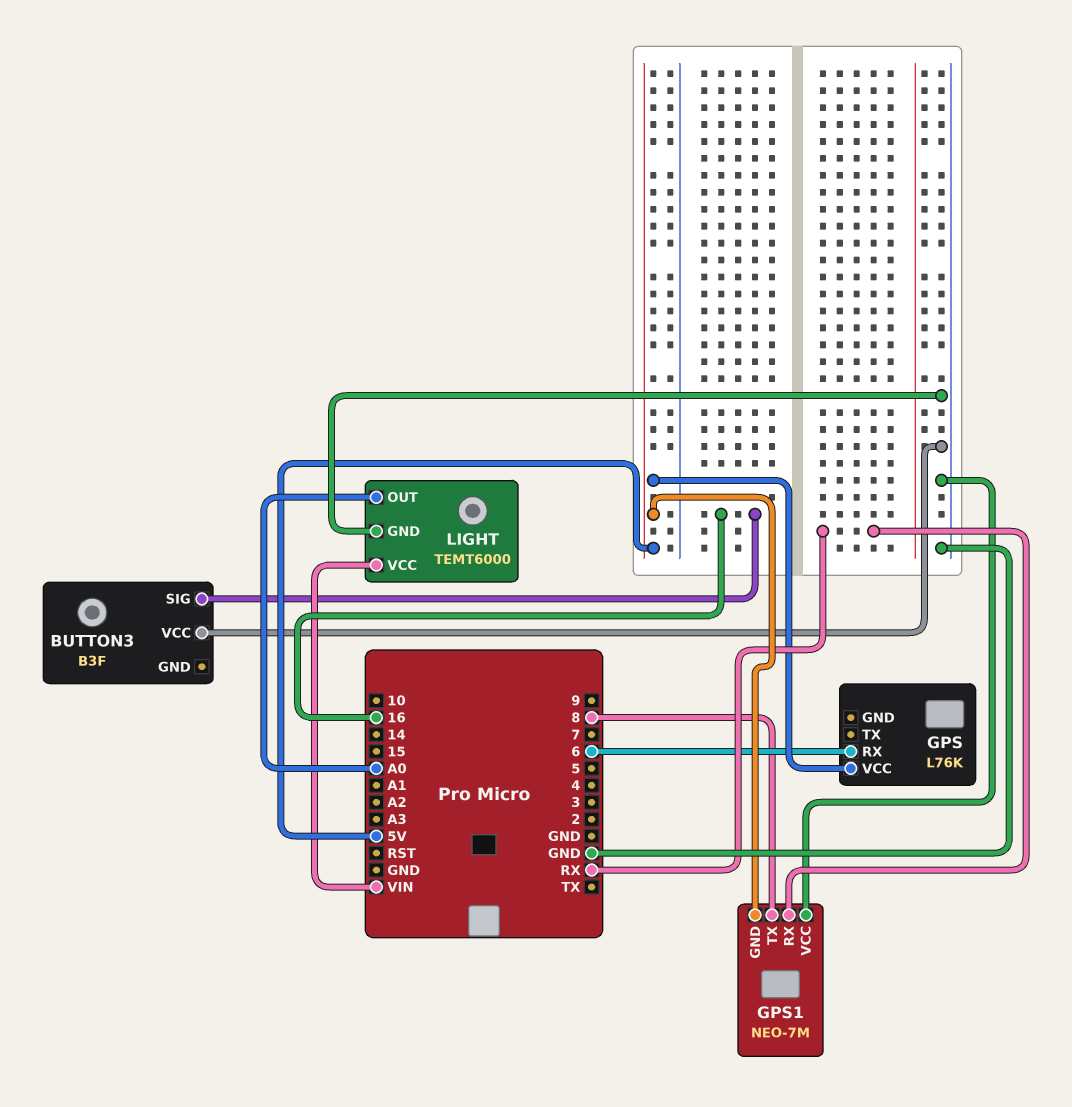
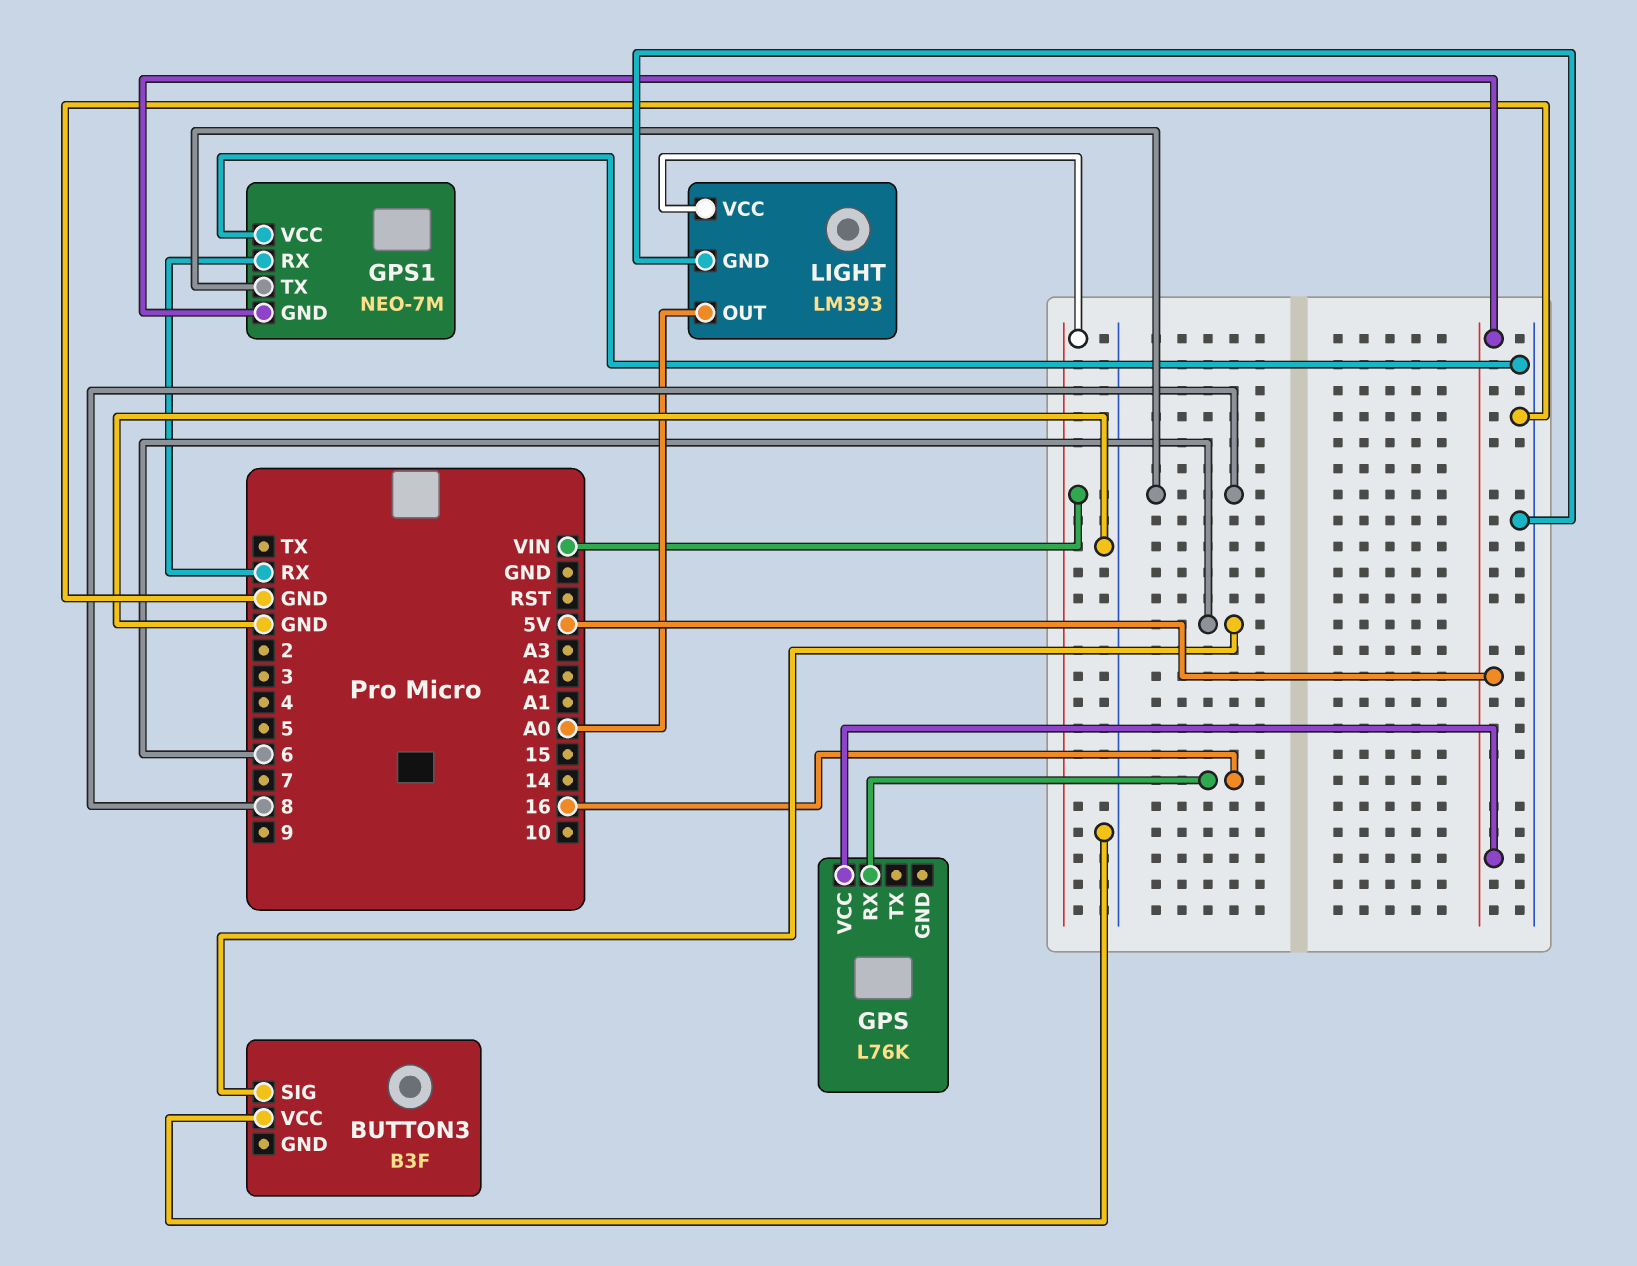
BUTTON3 pin SIG: 16 -> 6
GPS pin RX: 6 -> 16
LIGHT: TEMT6000 -> LM393

